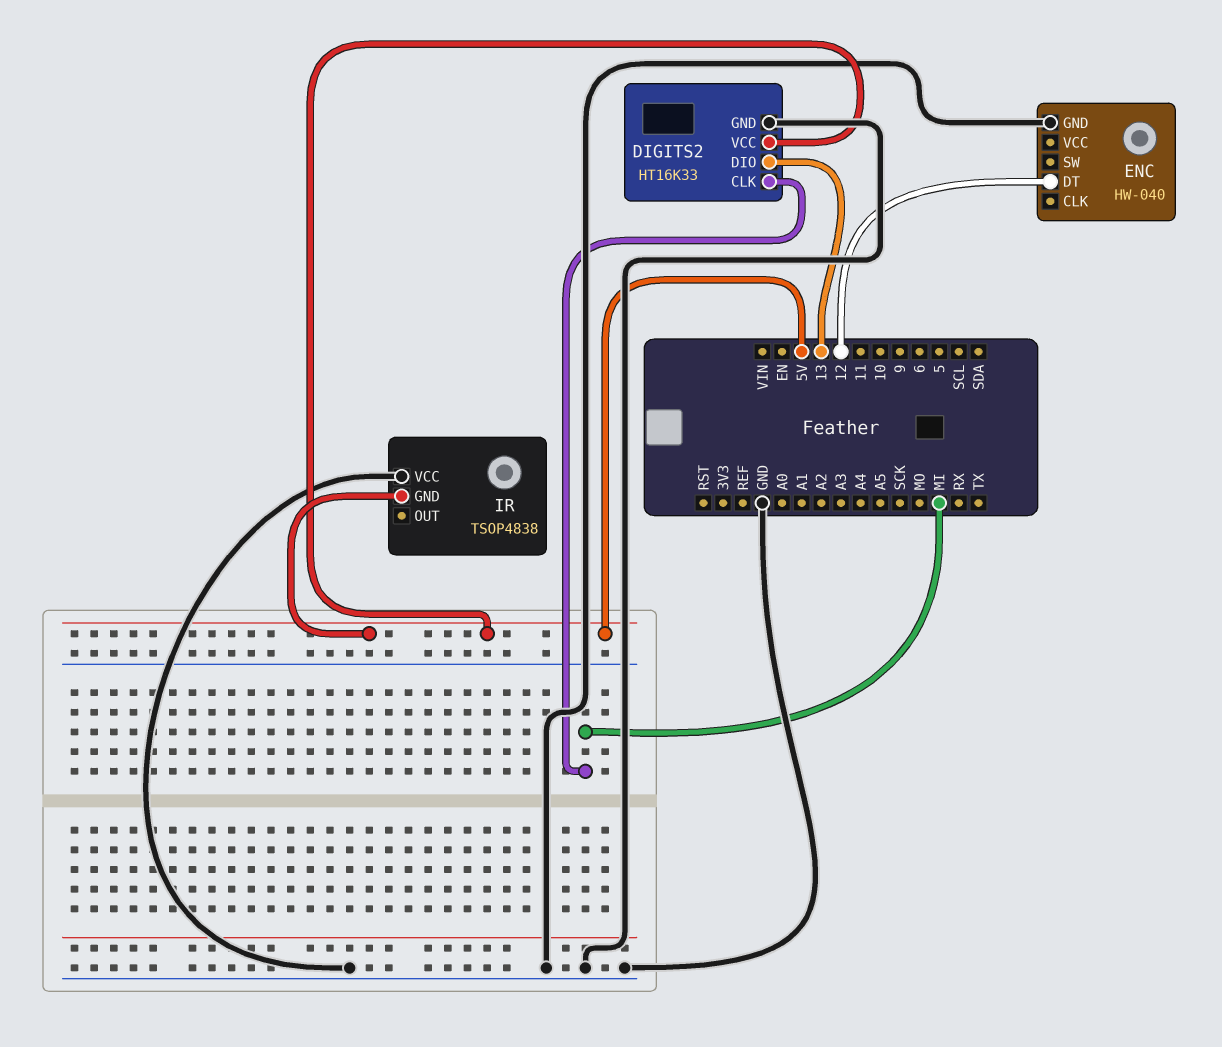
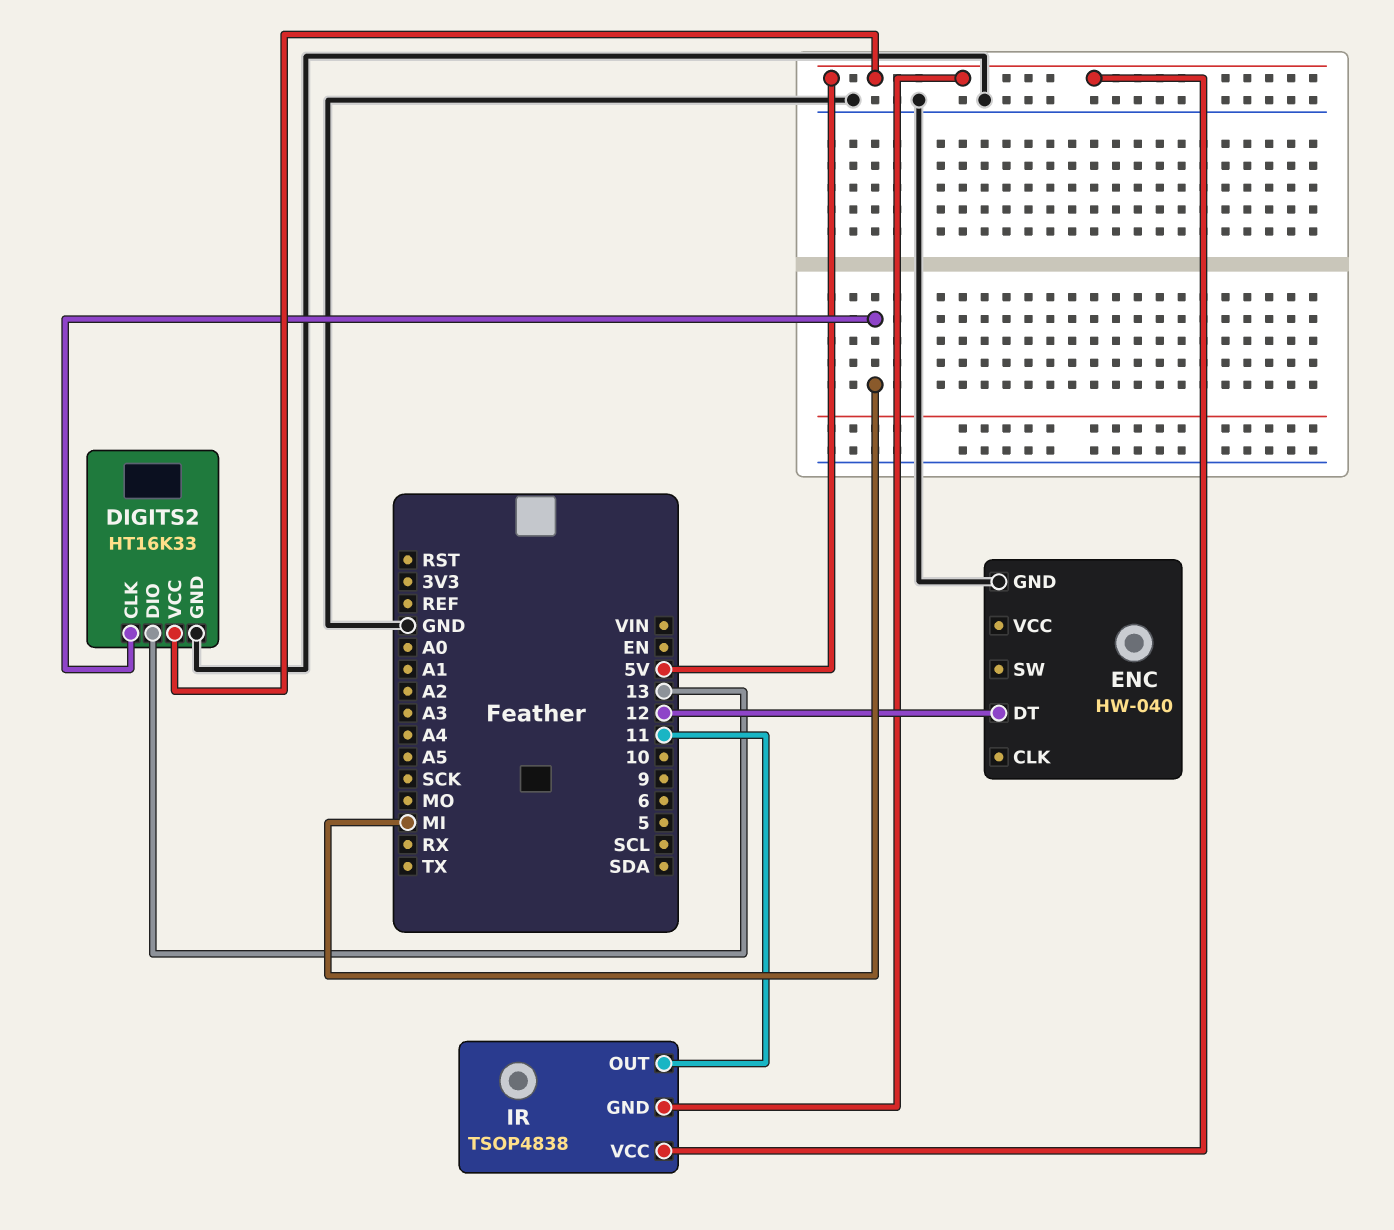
IR pin OUT: none -> 11
IR pin VCC: GND -> 5V

